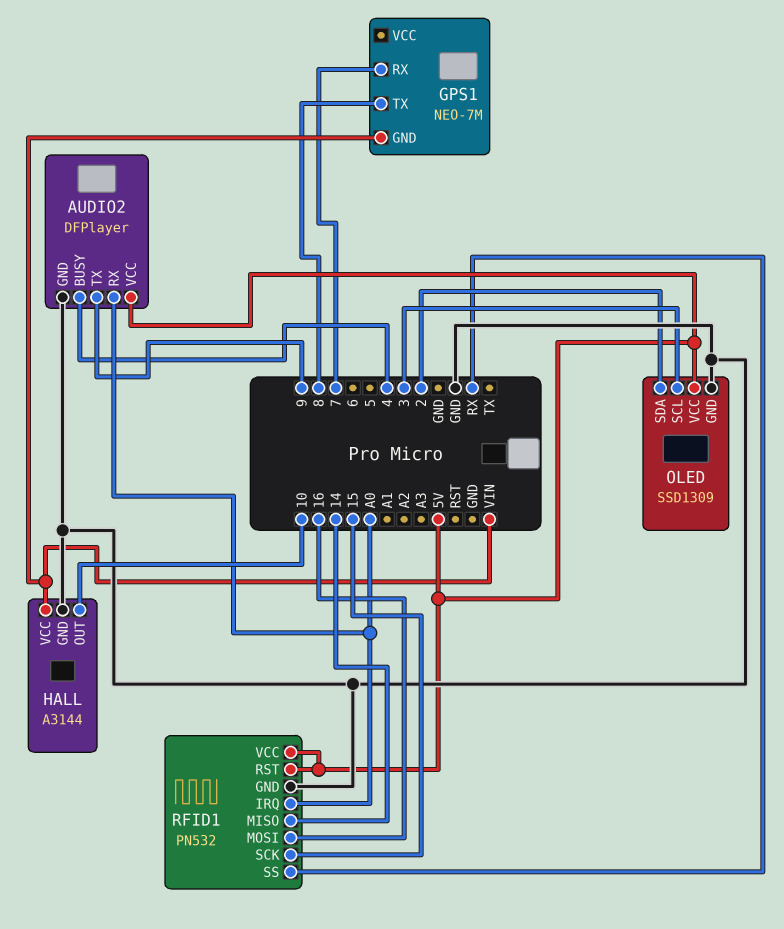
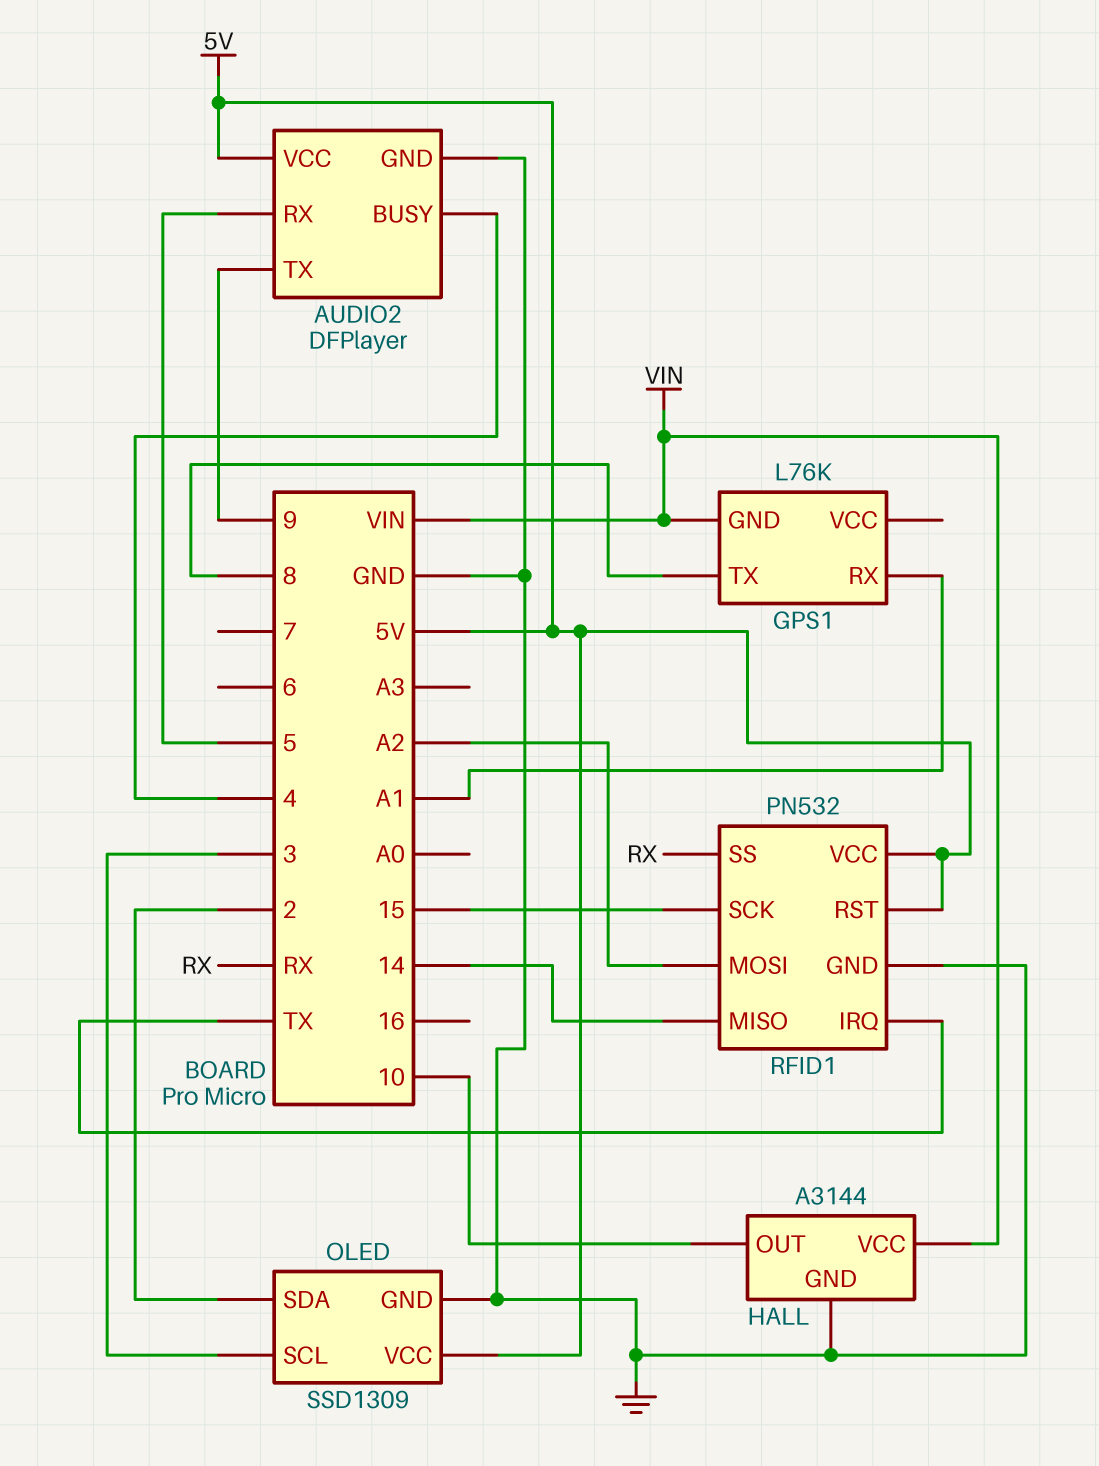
AUDIO2 pin RX: A0 -> 5
GPS1: NEO-7M -> L76K
GPS1 pin RX: 7 -> A1
RFID1 pin IRQ: A0 -> TX
RFID1 pin MOSI: 16 -> A2

